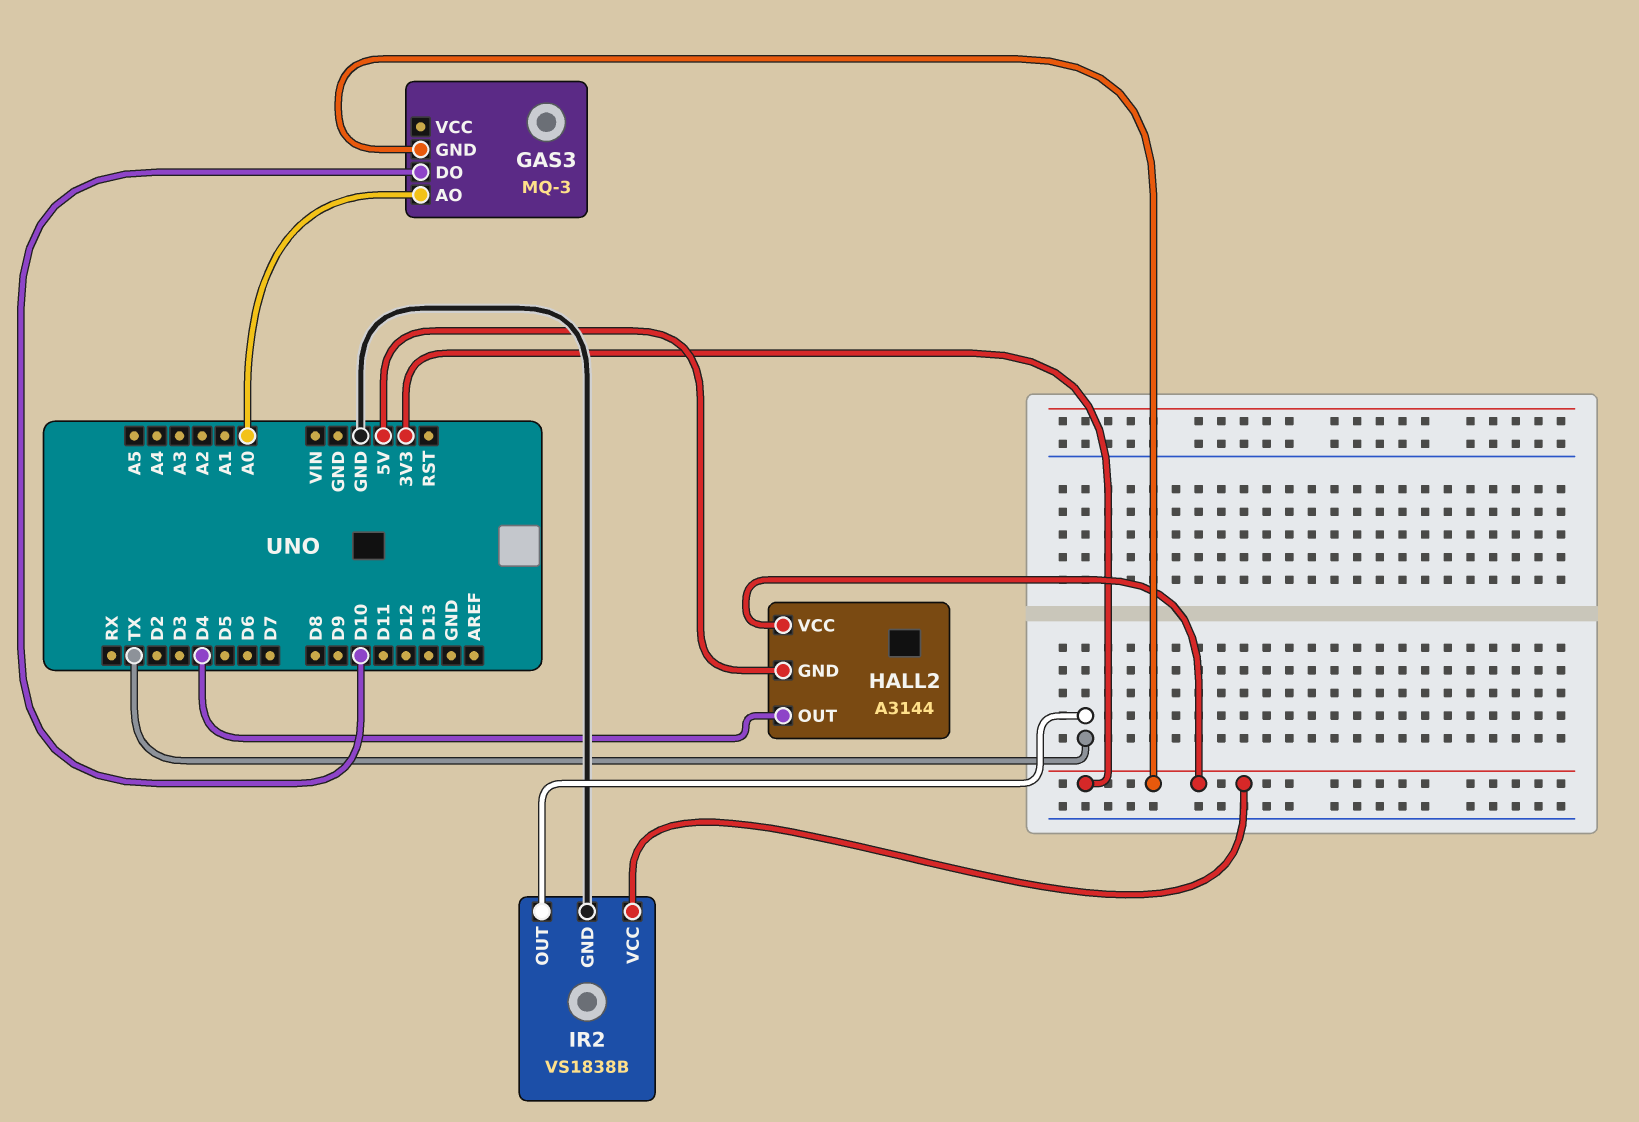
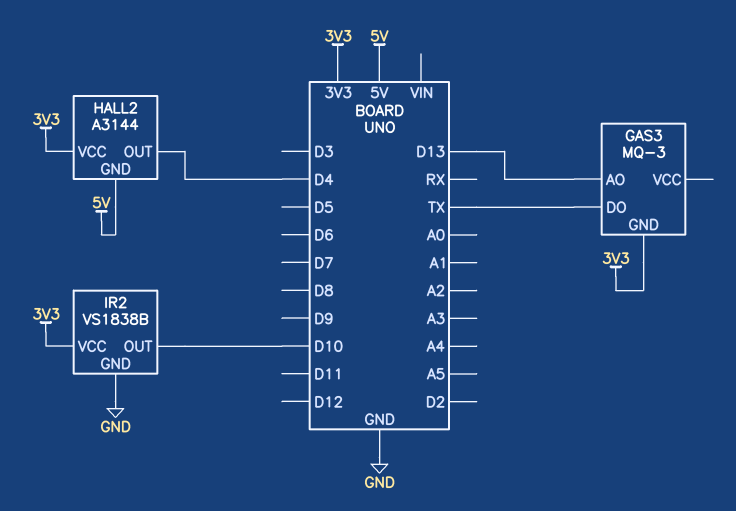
GAS3 pin AO: A0 -> D13
GAS3 pin DO: D10 -> TX
IR2 pin OUT: TX -> D10

